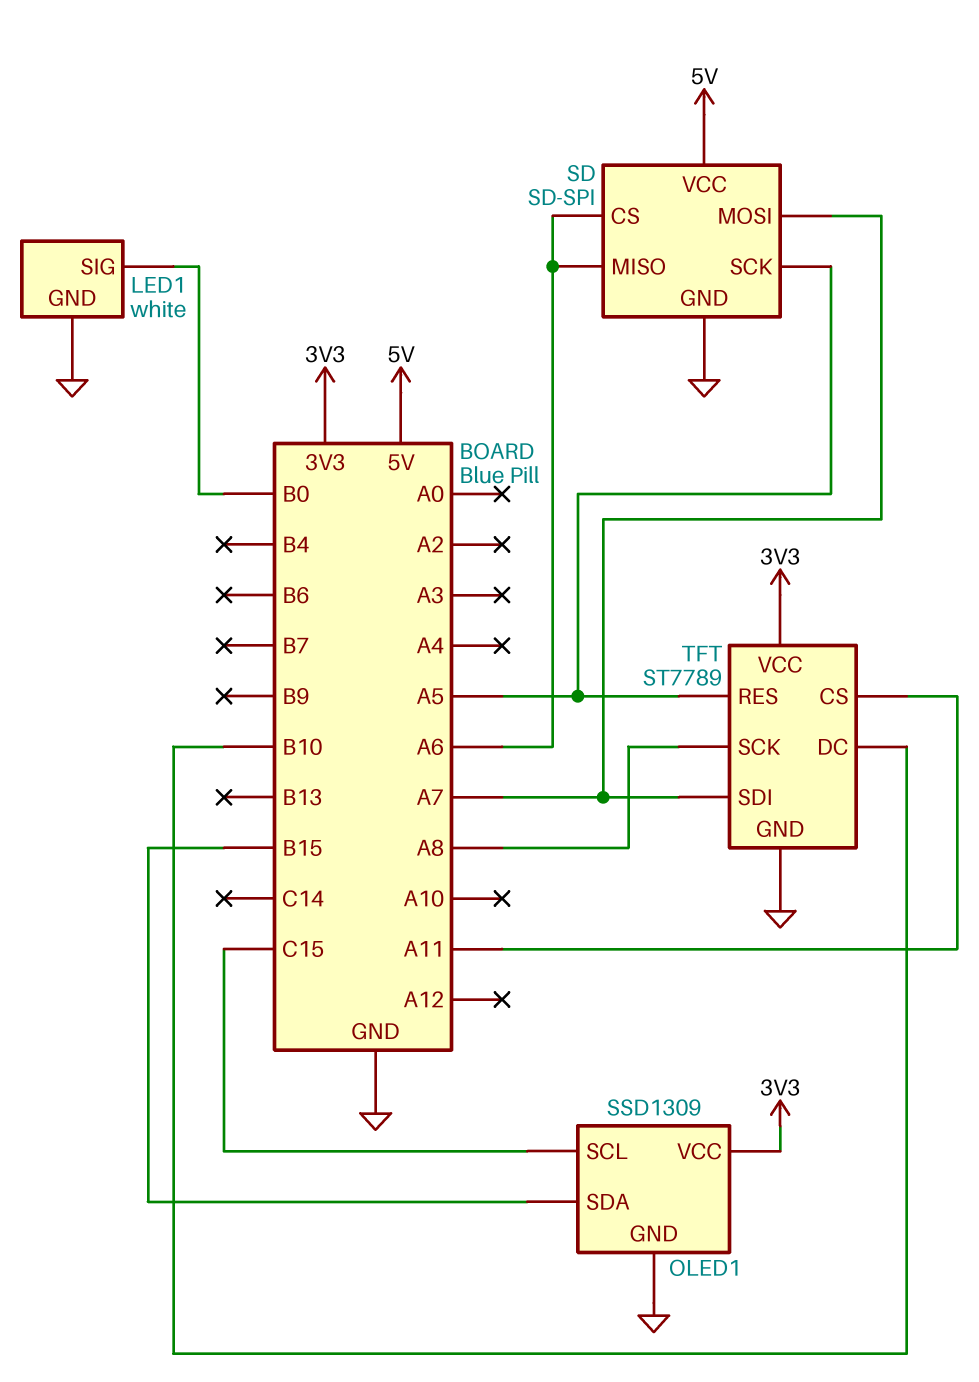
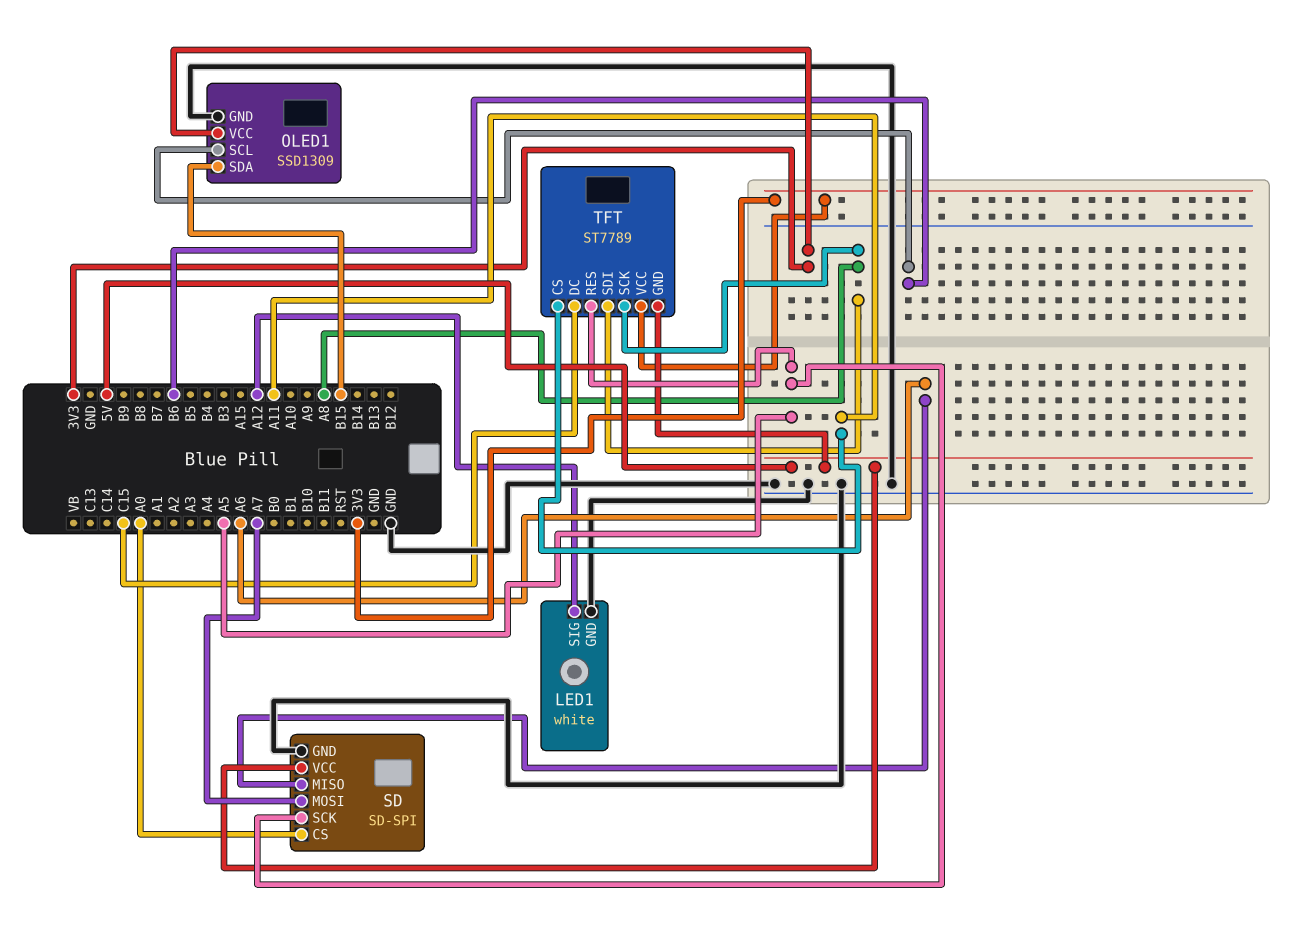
LED1 pin SIG: B0 -> A12
OLED1 pin SCL: C15 -> B6
SD pin CS: A6 -> A0
TFT pin DC: B10 -> C15
TFT pin GND: GND -> 5V
TFT pin SDI: A7 -> A8

